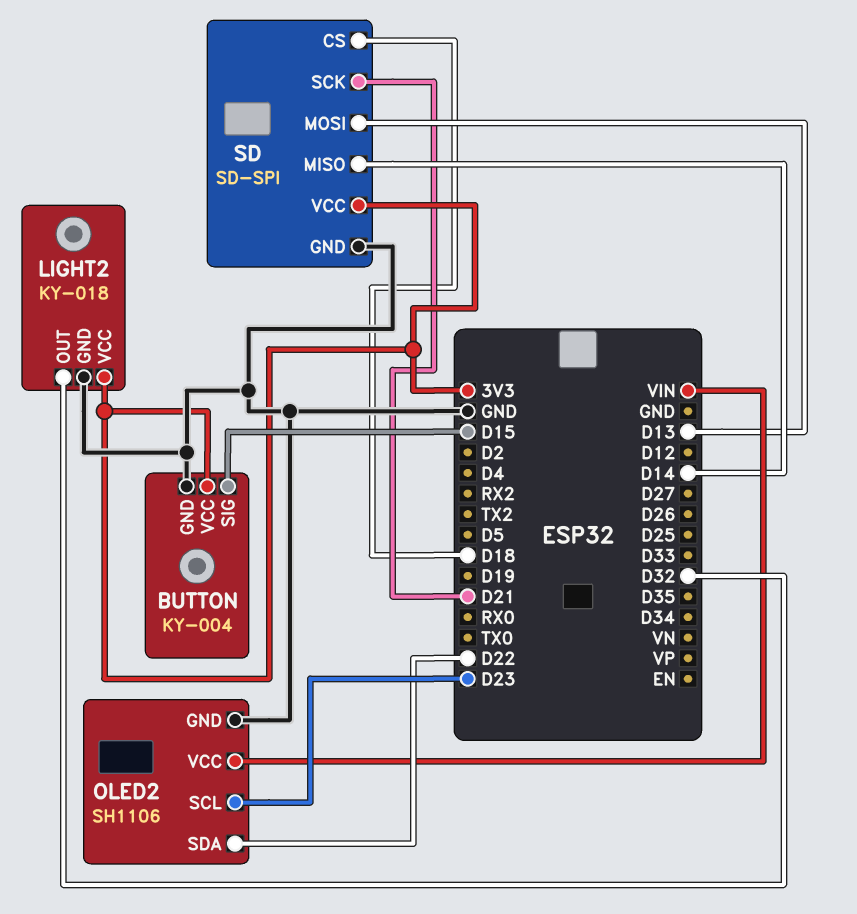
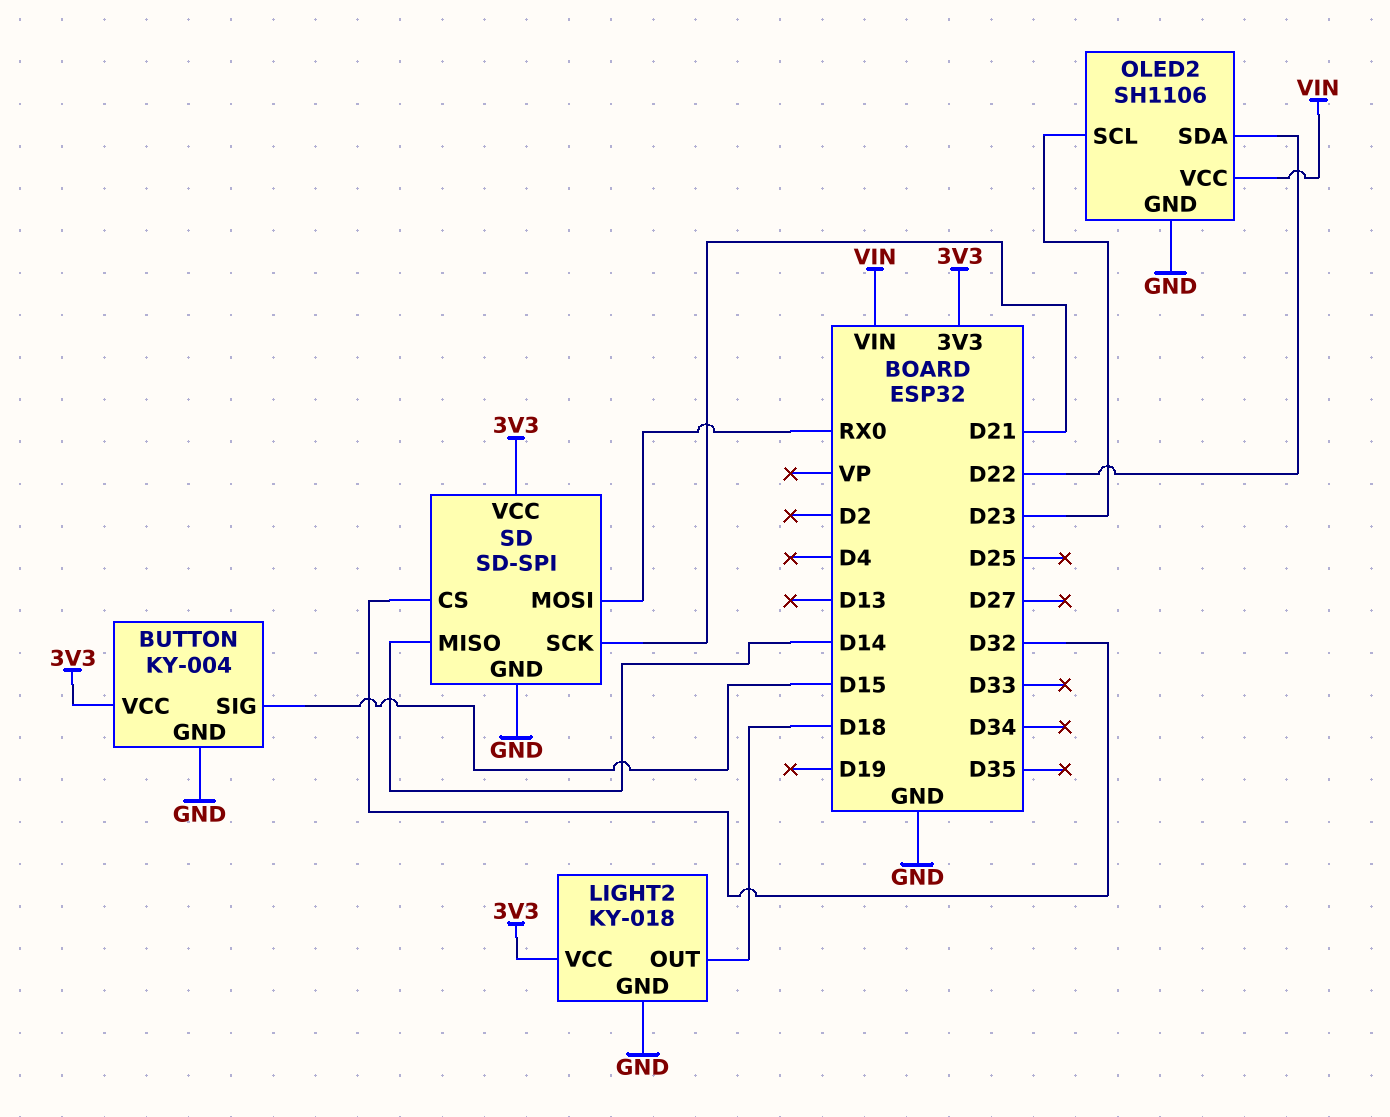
LIGHT2 pin OUT: D32 -> D18
SD pin CS: D18 -> D32
SD pin MOSI: D13 -> RX0

